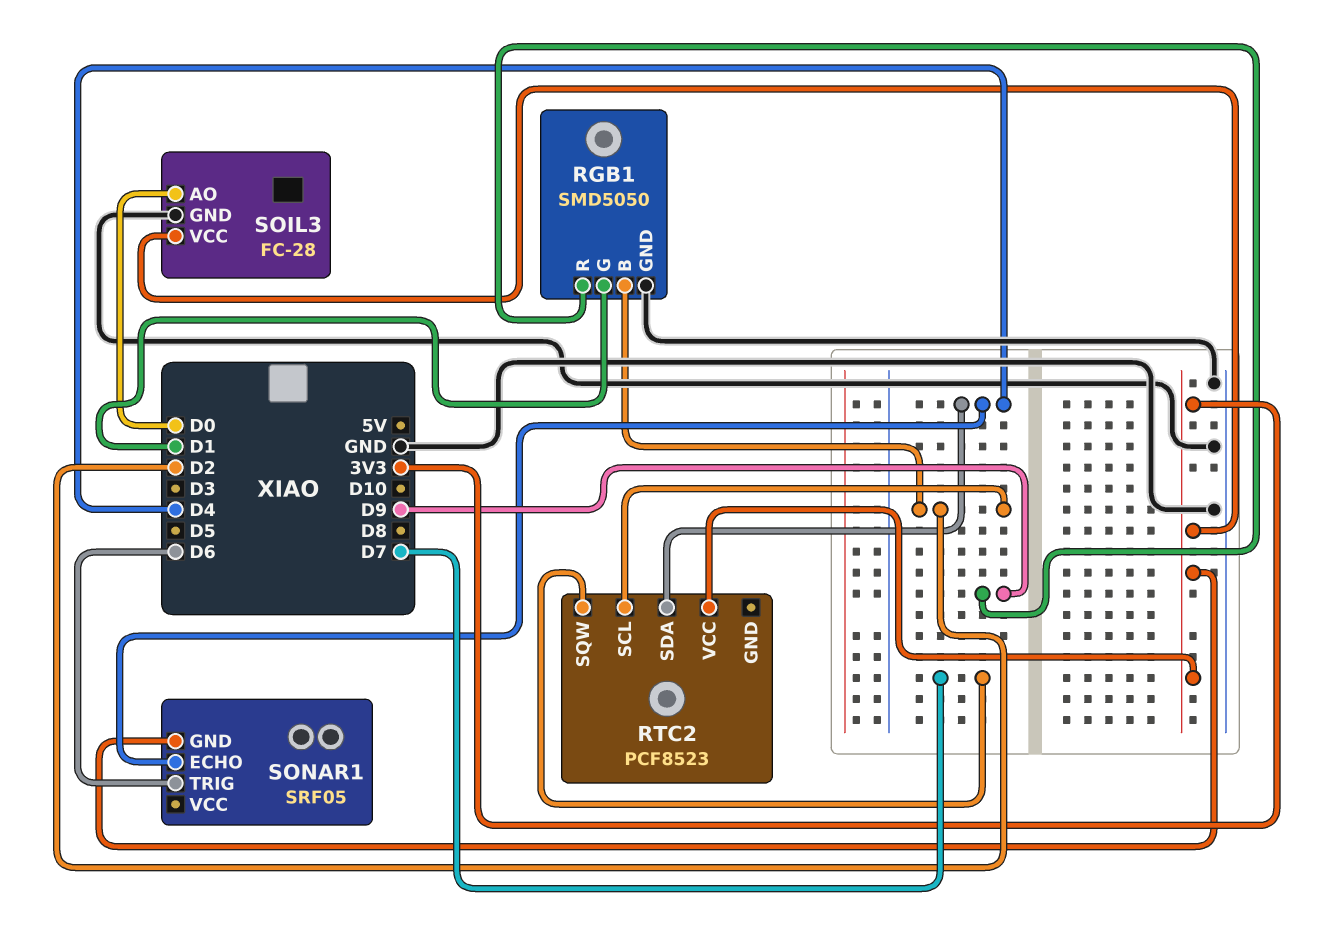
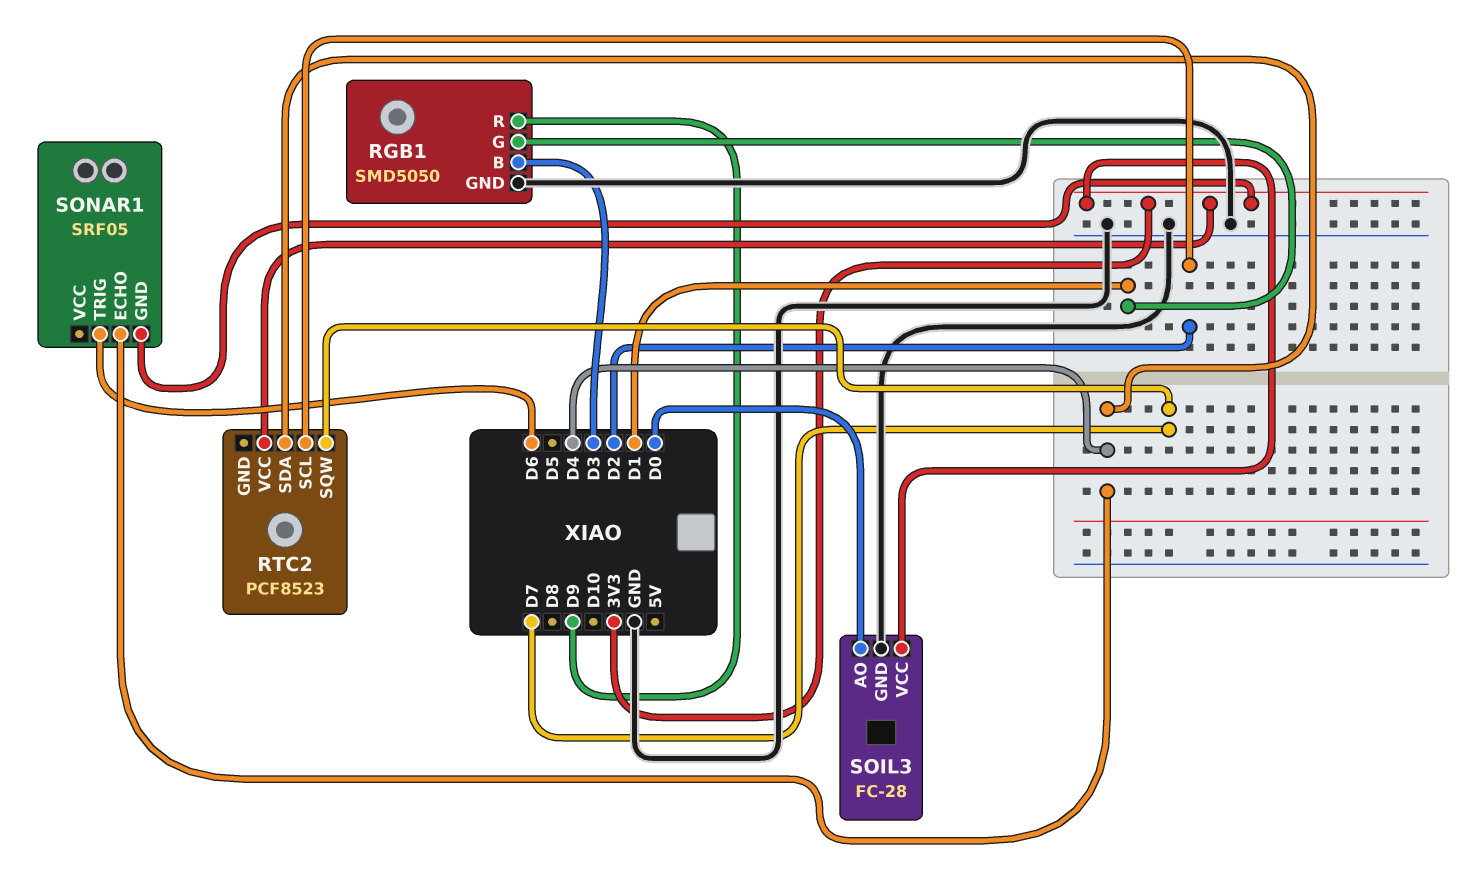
RGB1 pin B: D2 -> D3

